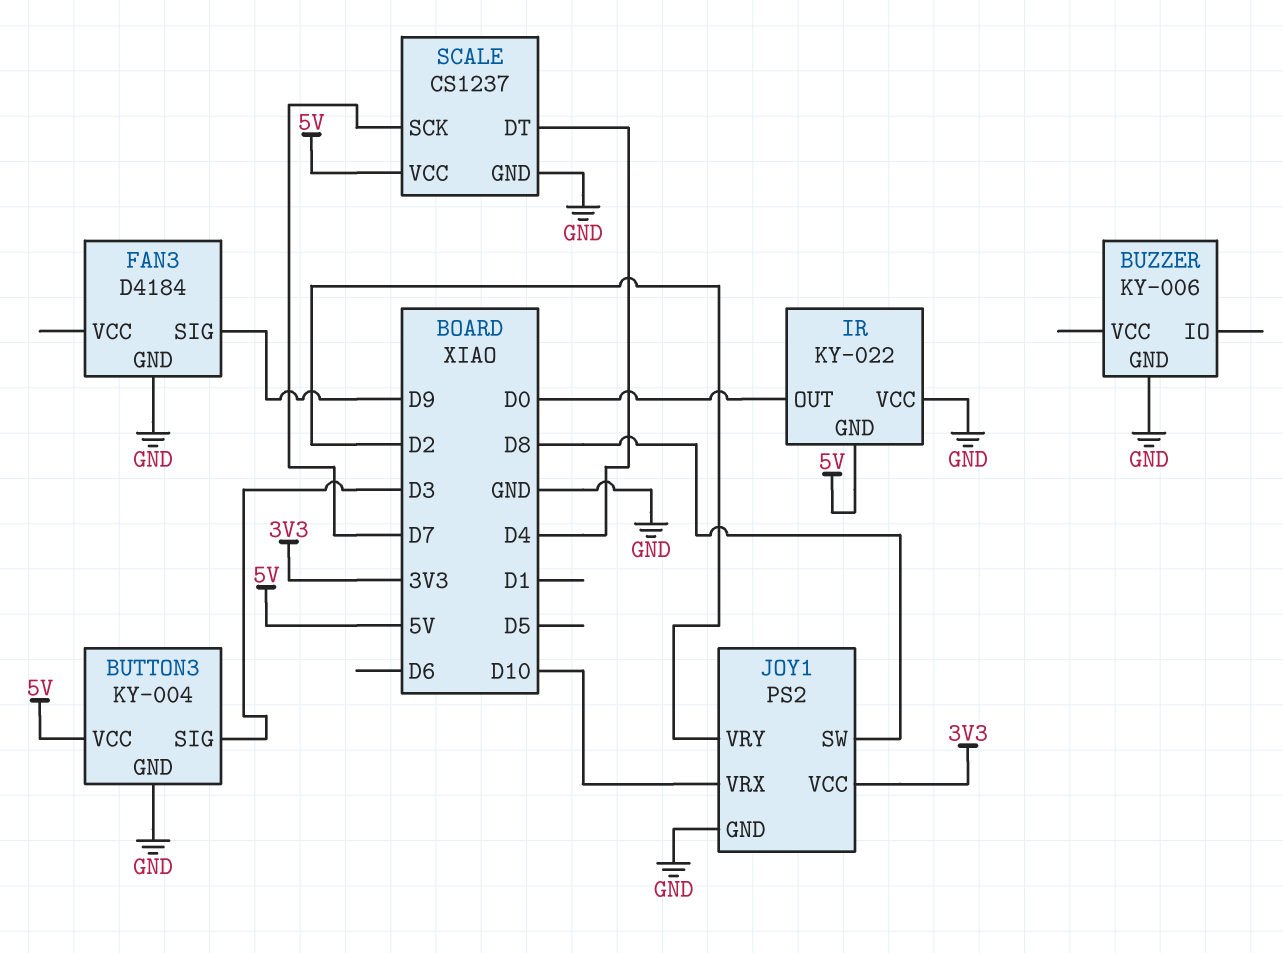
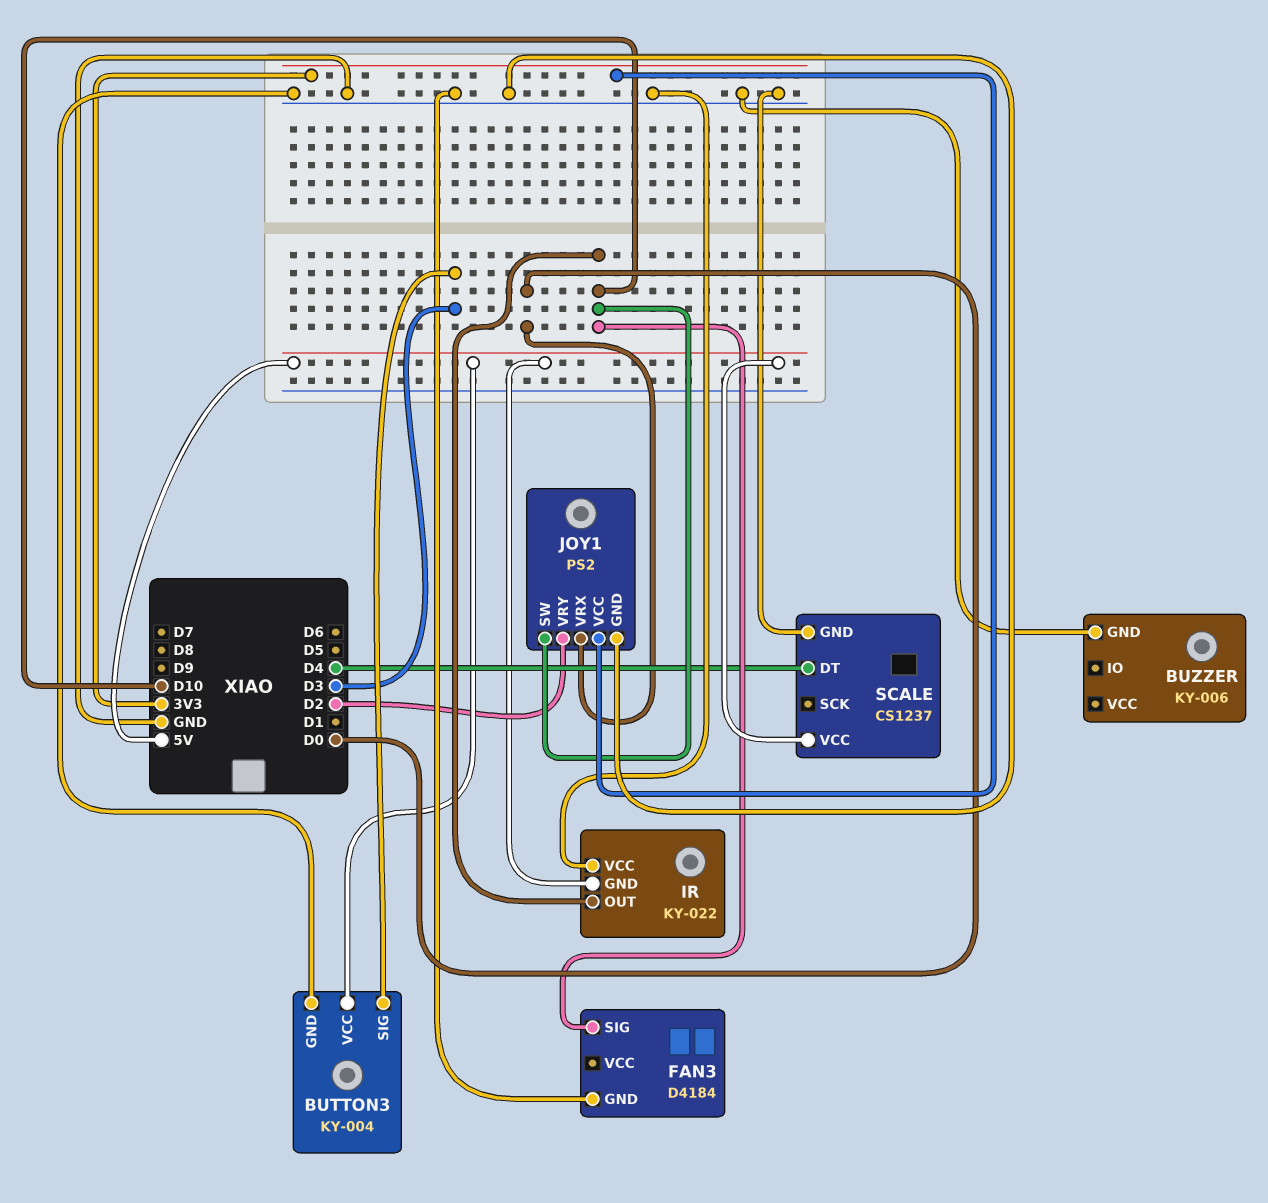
FAN3 pin SIG: D9 -> D10
IR pin OUT: D0 -> D10
JOY1 pin SW: D8 -> D10
JOY1 pin VRX: D10 -> D0
SCALE pin SCK: D7 -> none

